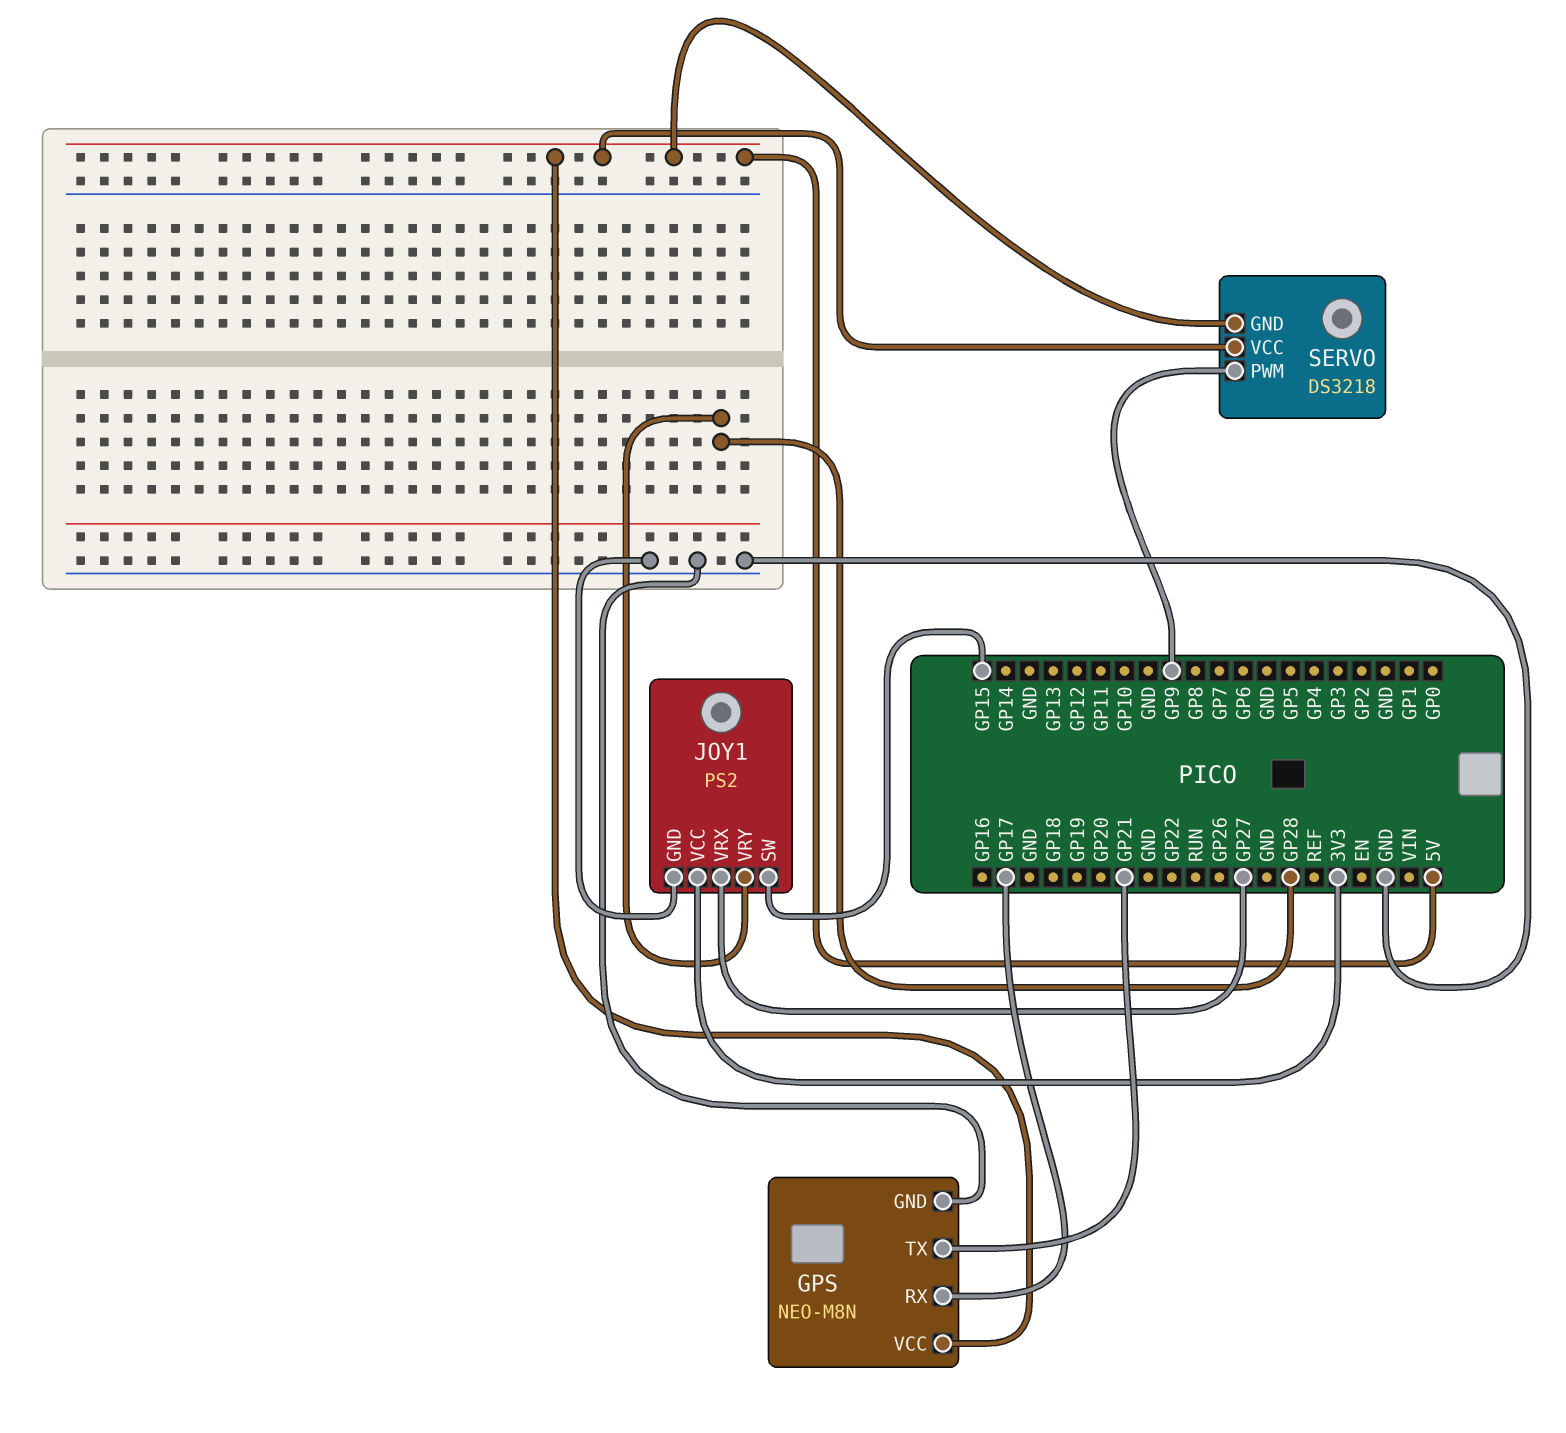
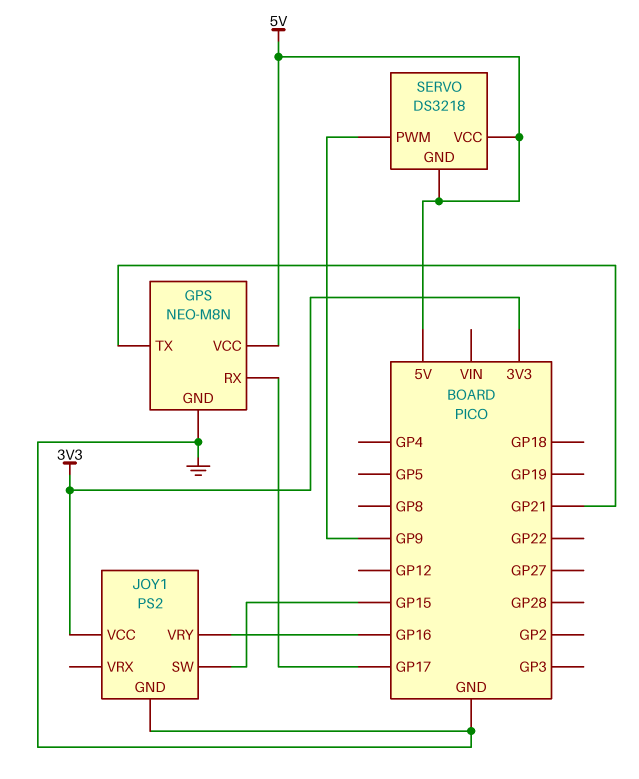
JOY1 pin VRX: GP27 -> none
JOY1 pin VRY: GP28 -> GP16

